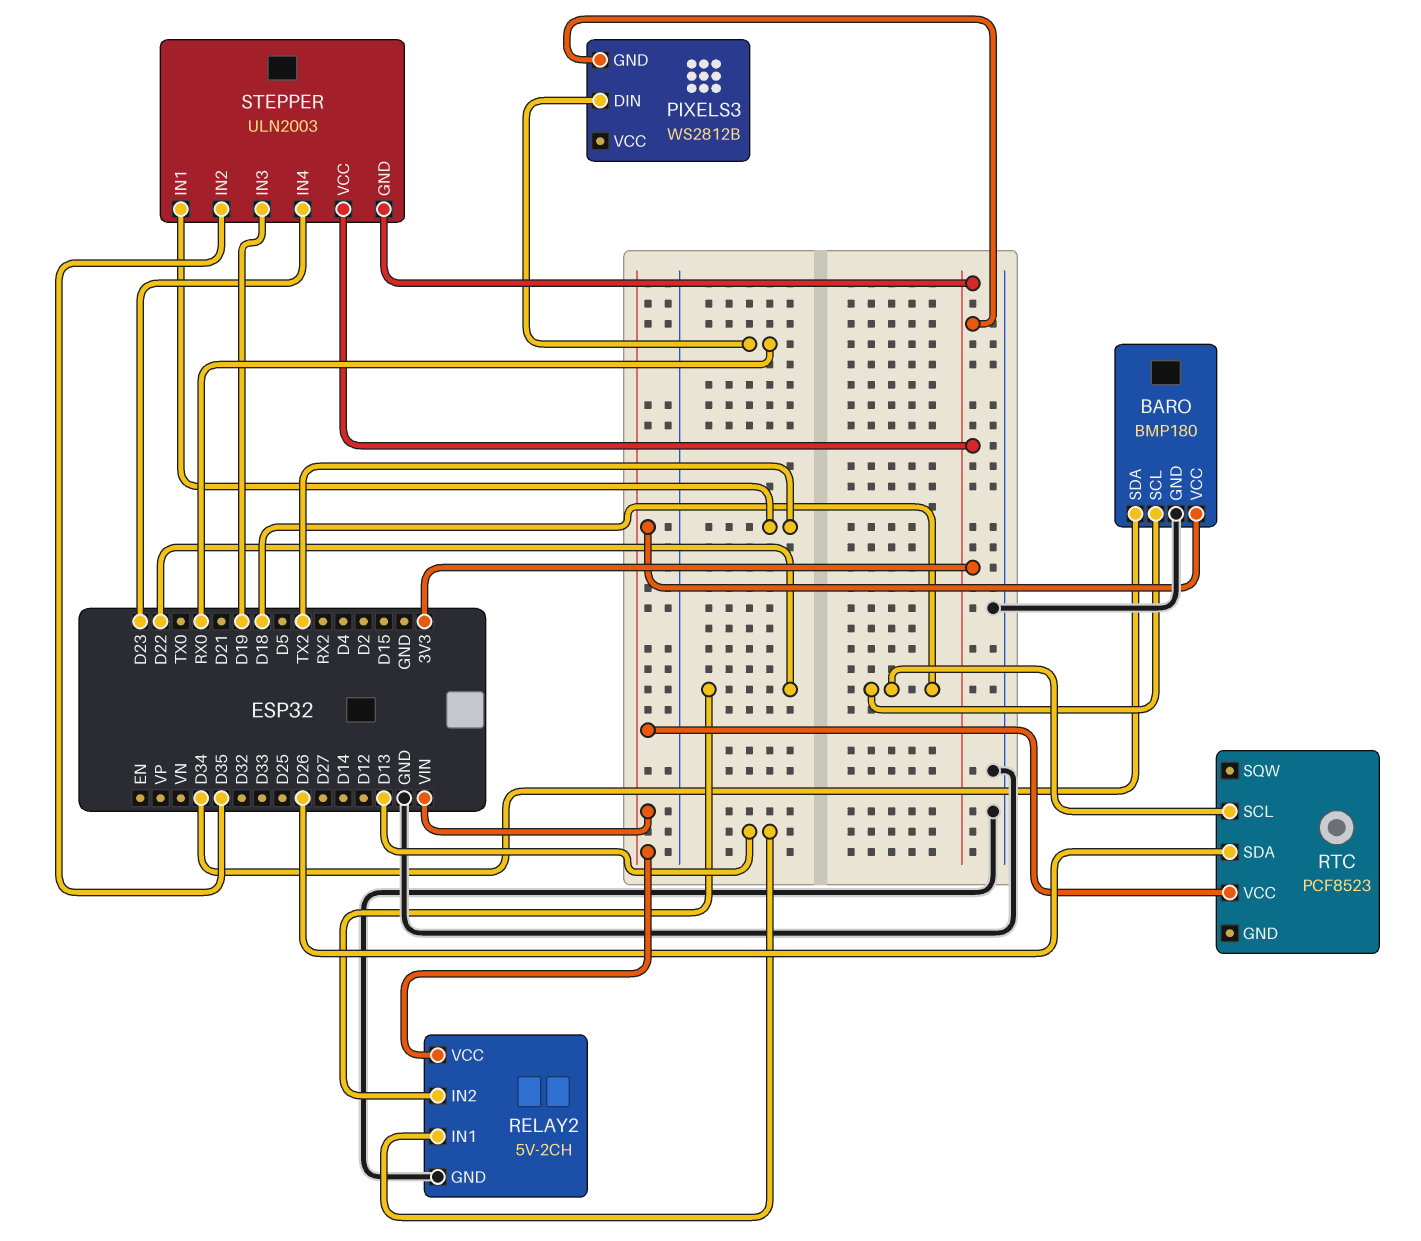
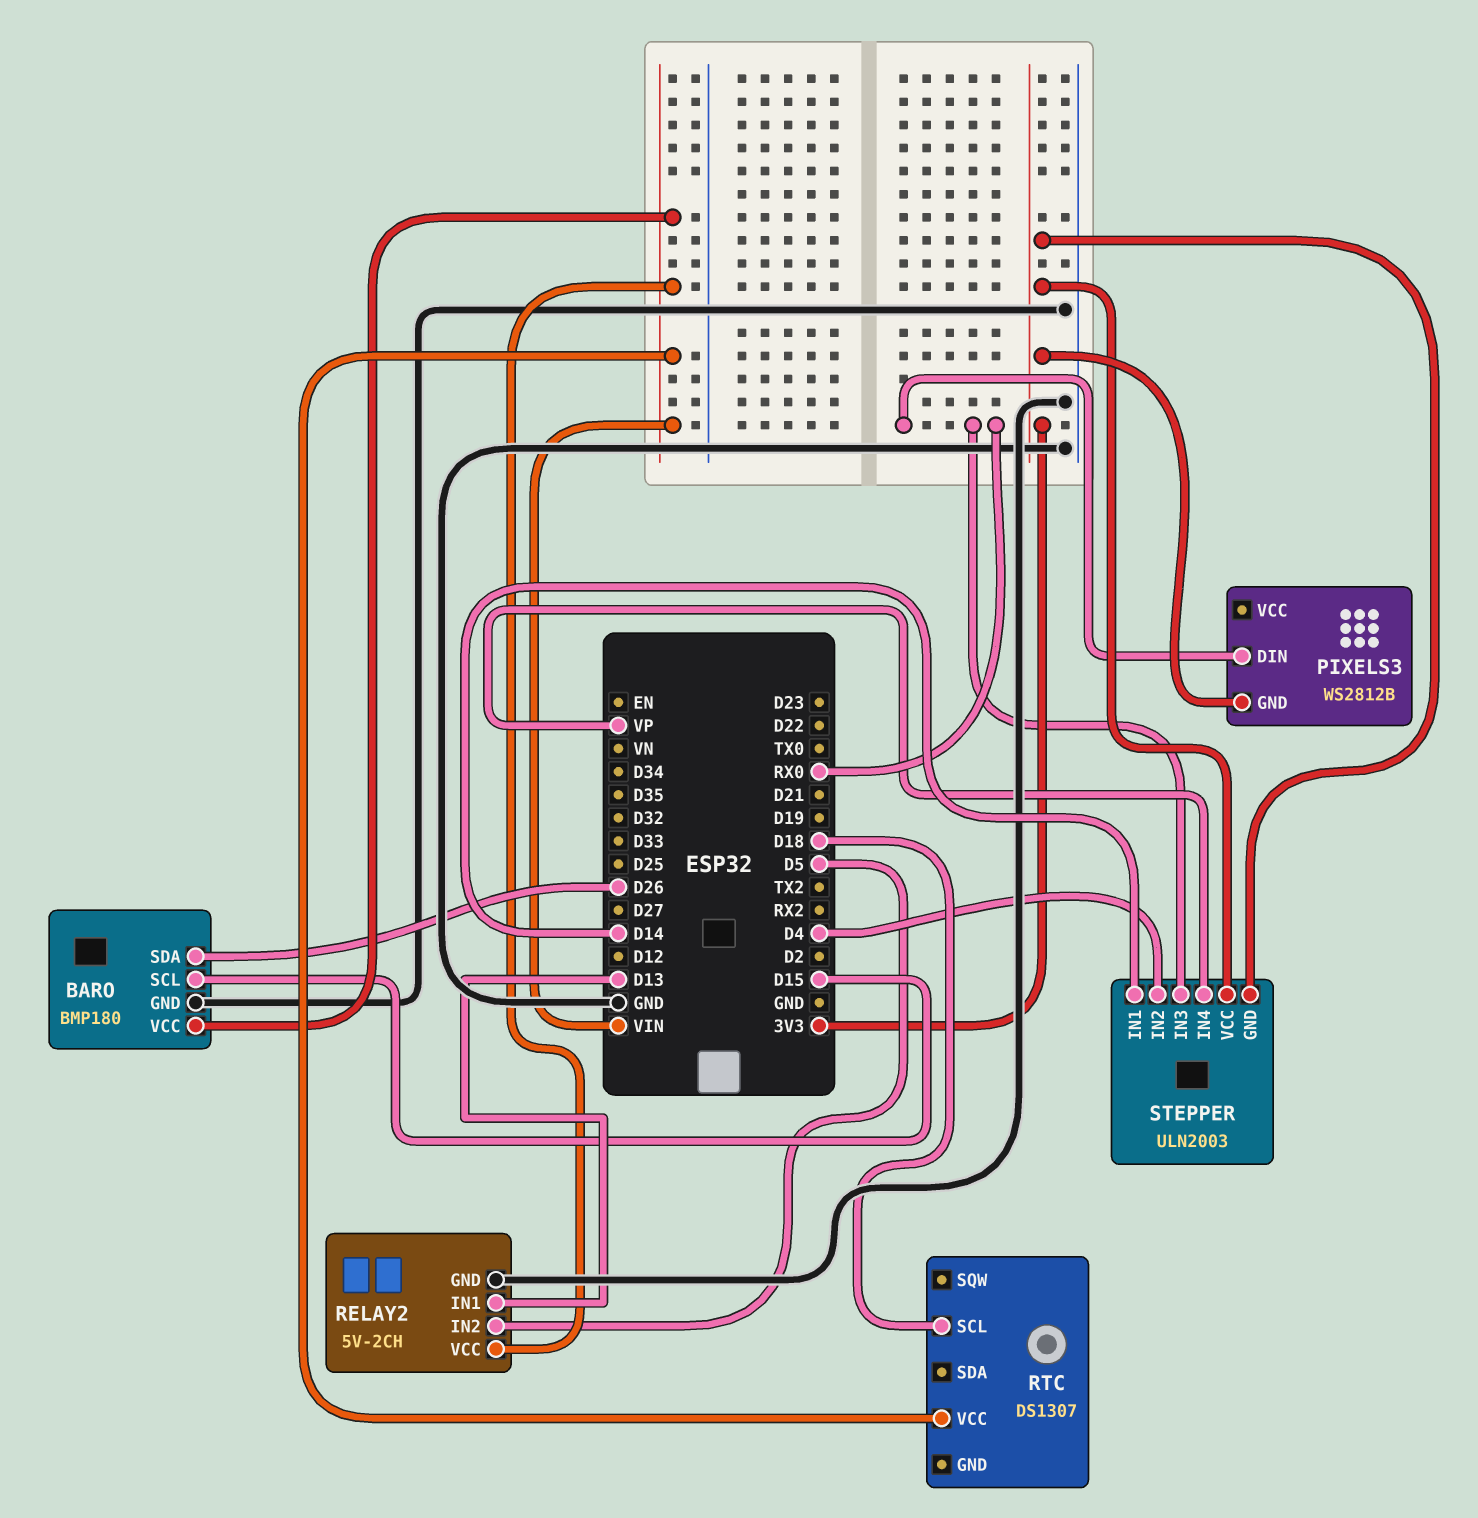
BARO pin SCL: D18 -> D15
BARO pin SDA: D34 -> D26
RELAY2 pin IN2: D22 -> D5
RTC: PCF8523 -> DS1307
RTC pin SDA: D26 -> none
STEPPER pin IN1: TX2 -> D14
STEPPER pin IN2: D35 -> D4
STEPPER pin IN3: D19 -> RX0
STEPPER pin IN4: D23 -> VP

